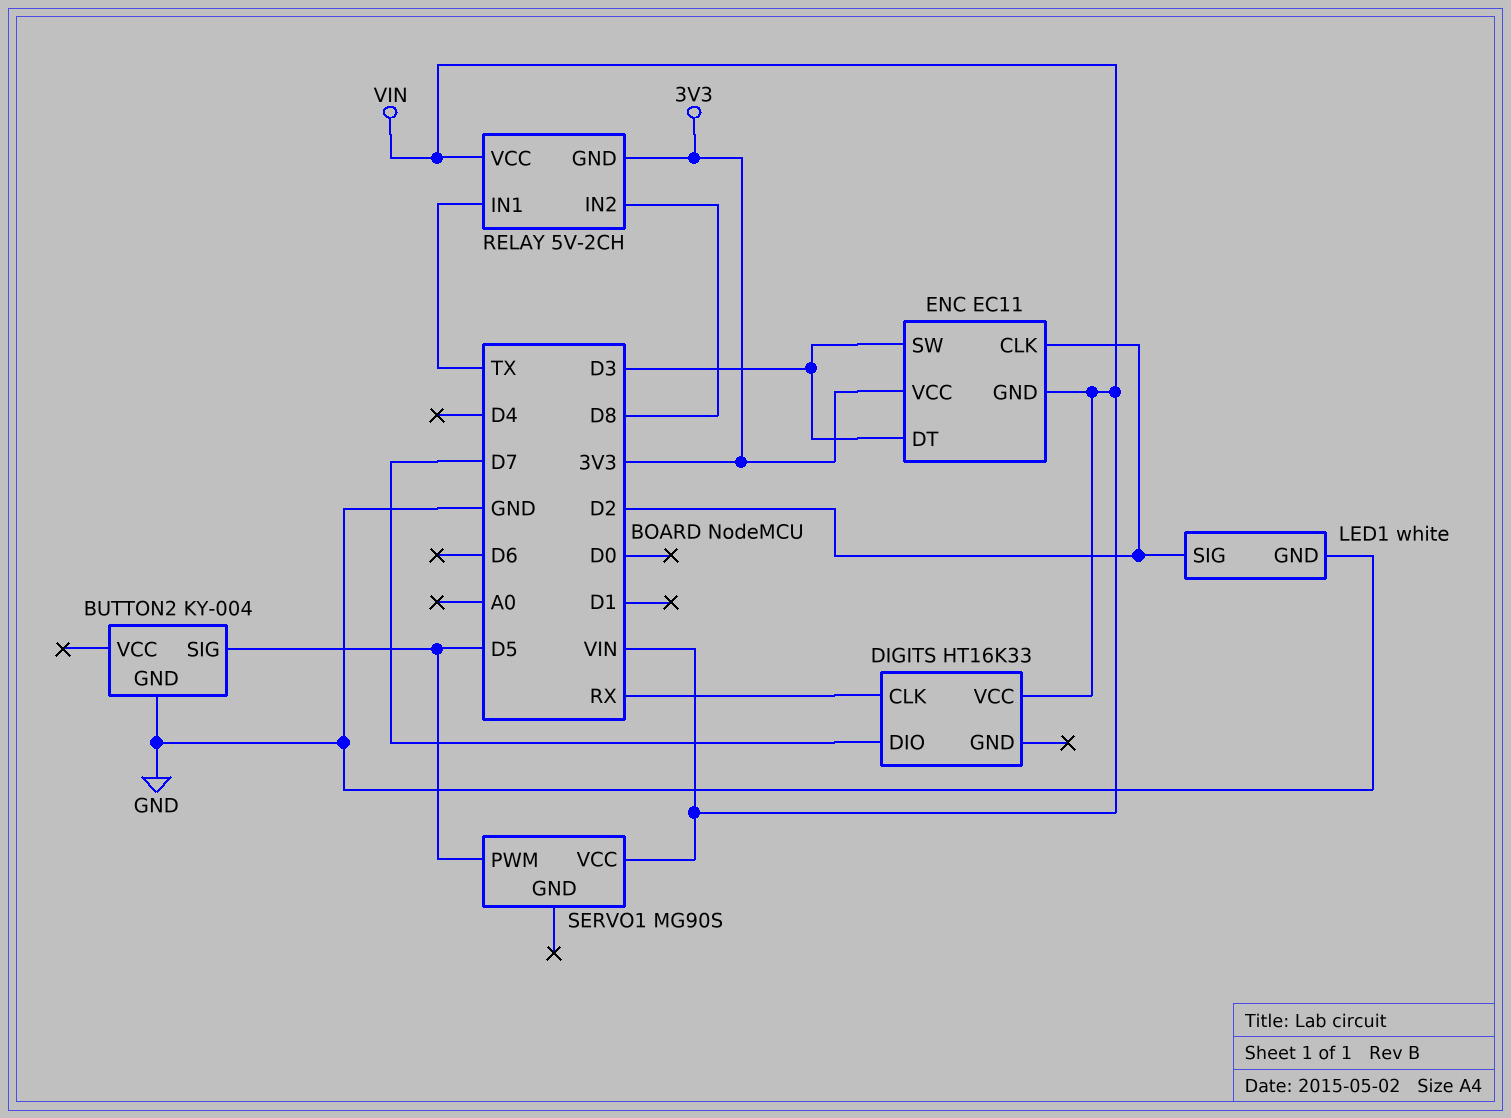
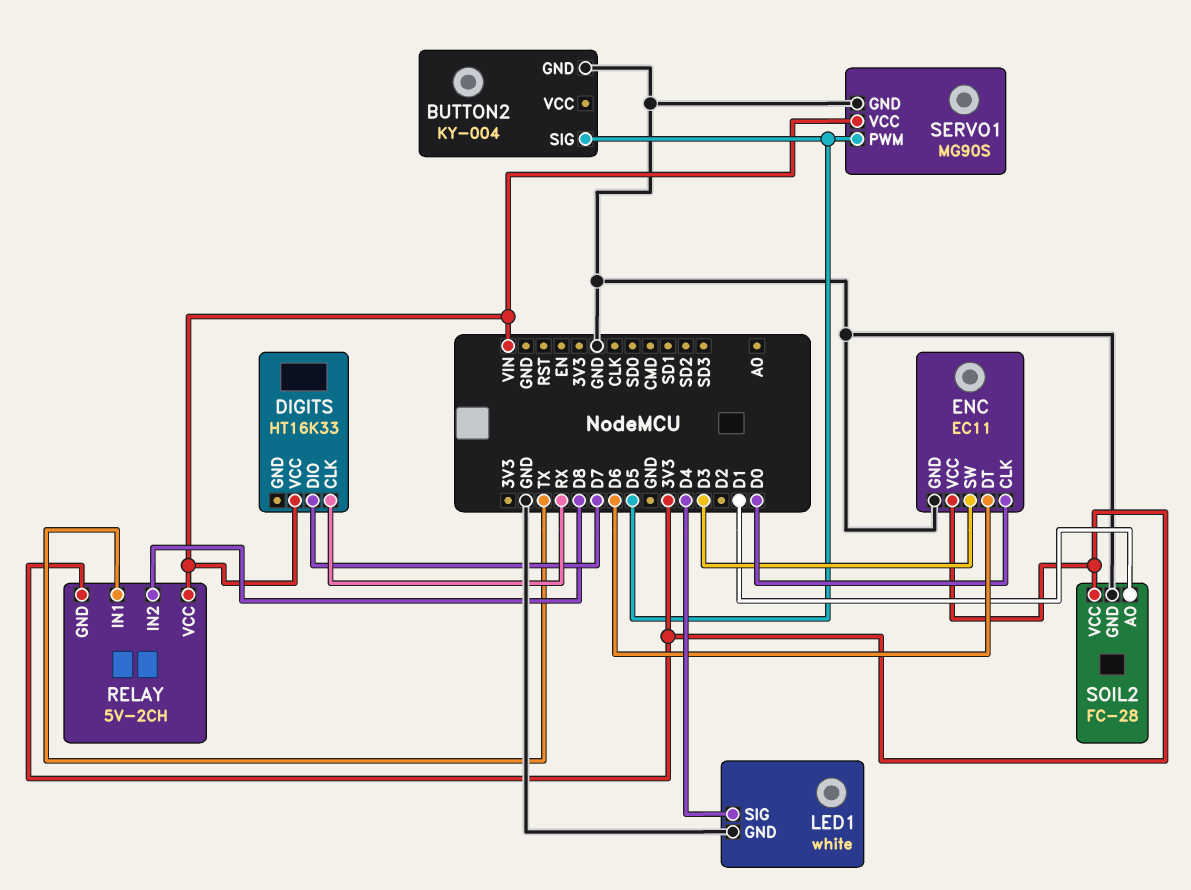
ENC pin CLK: D2 -> D0
ENC pin DT: D3 -> D6
ENC pin GND: VIN -> GND
LED1 pin SIG: D2 -> D4
SERVO1 pin GND: none -> GND
SOIL2: none -> FC-28
SOIL2 pin AO: none -> D1
SOIL2 pin GND: none -> GND
SOIL2 pin VCC: none -> 3V3

